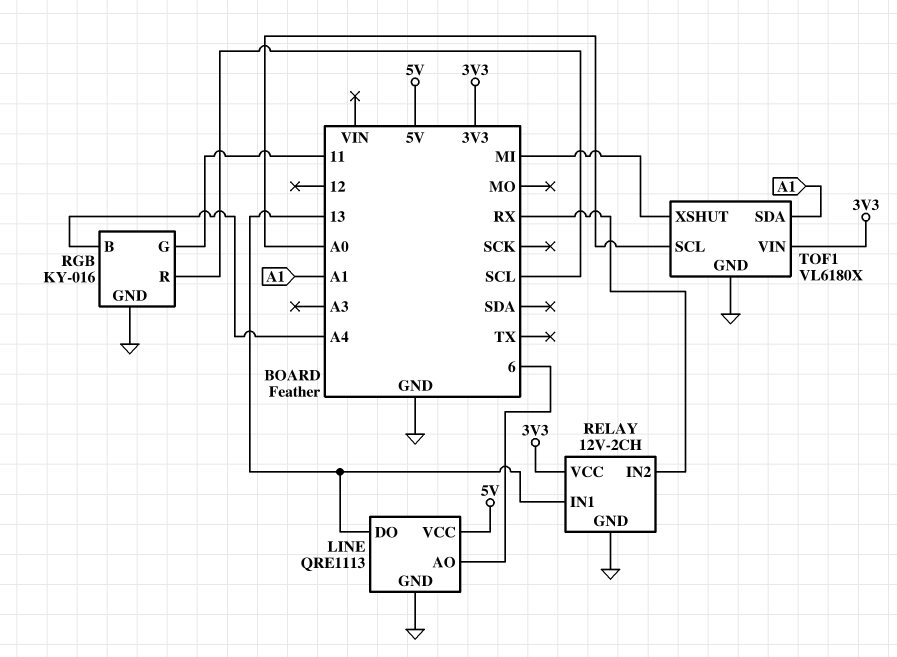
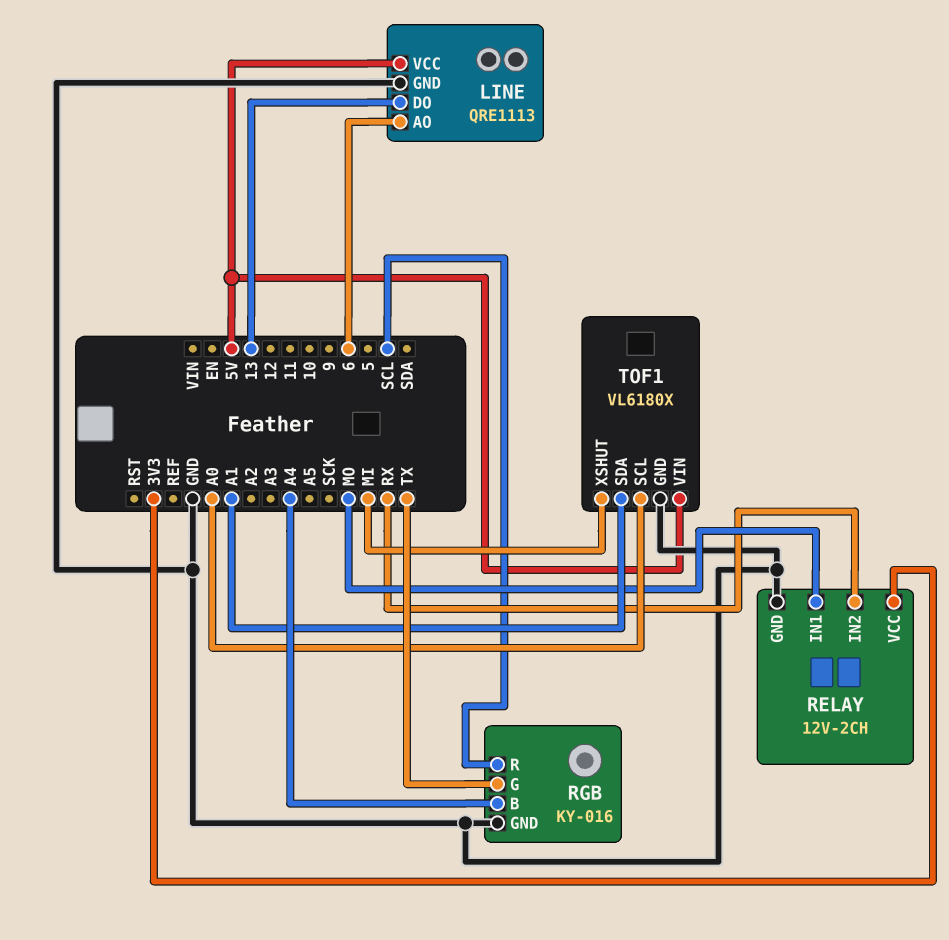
RELAY pin IN1: 13 -> MO
RGB pin G: 11 -> TX
TOF1 pin VIN: 3V3 -> 5V

